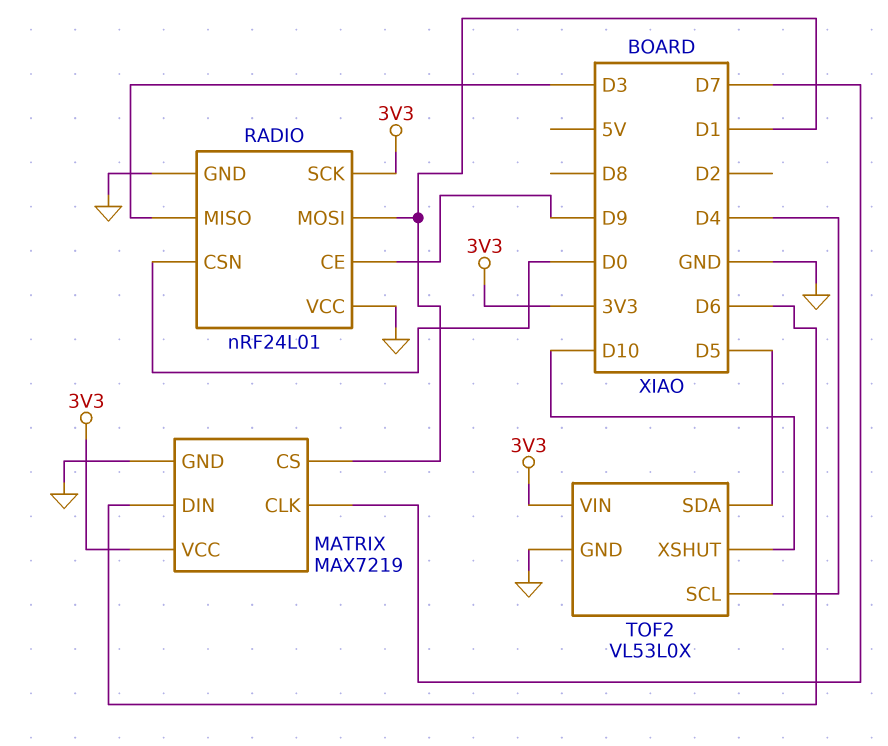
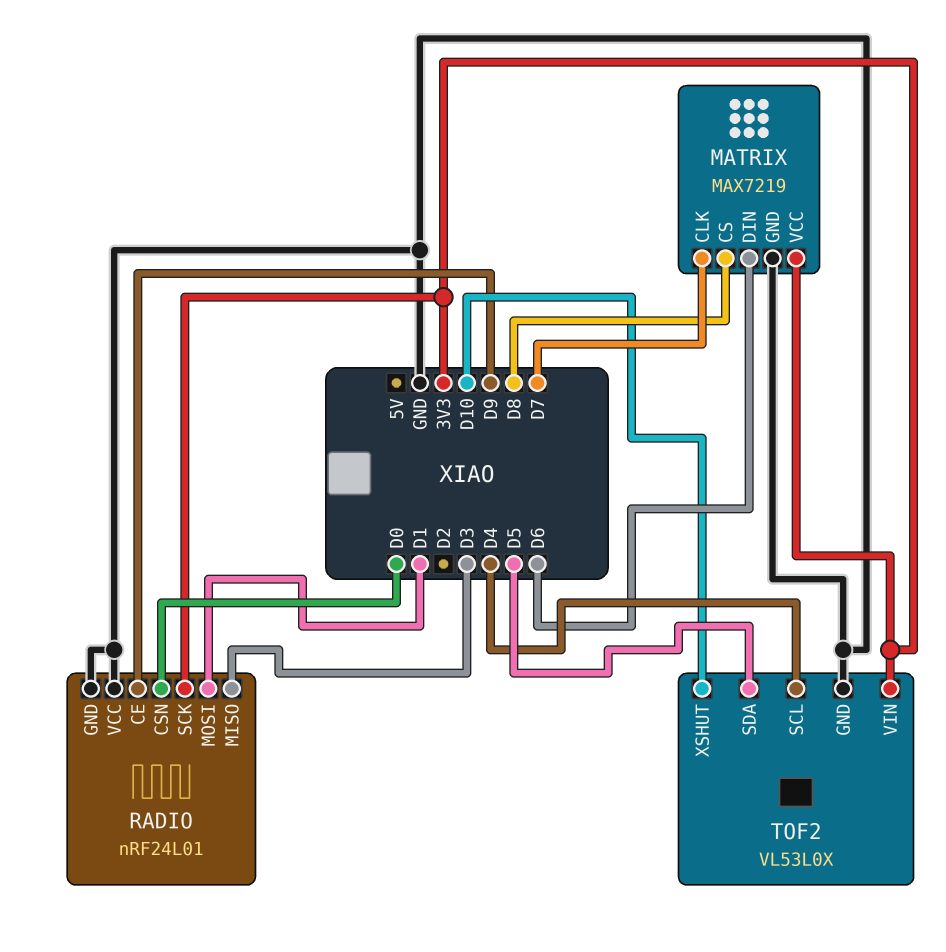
MATRIX pin CS: D1 -> D8

